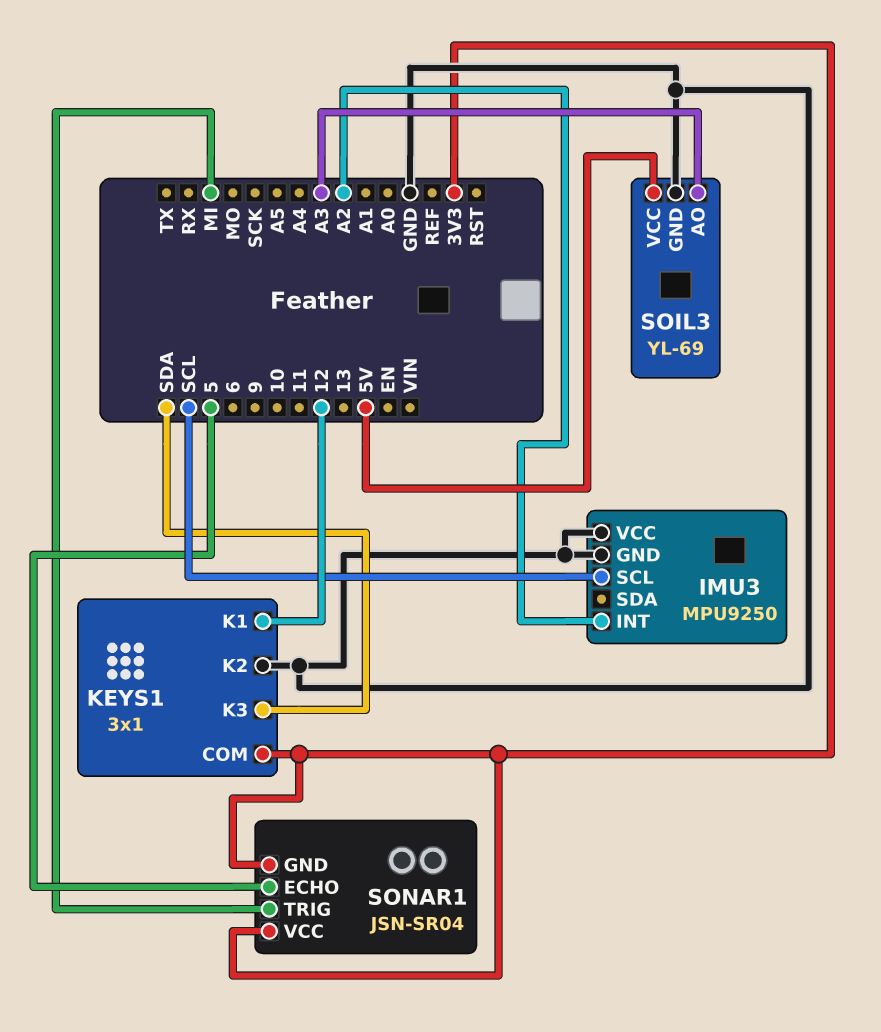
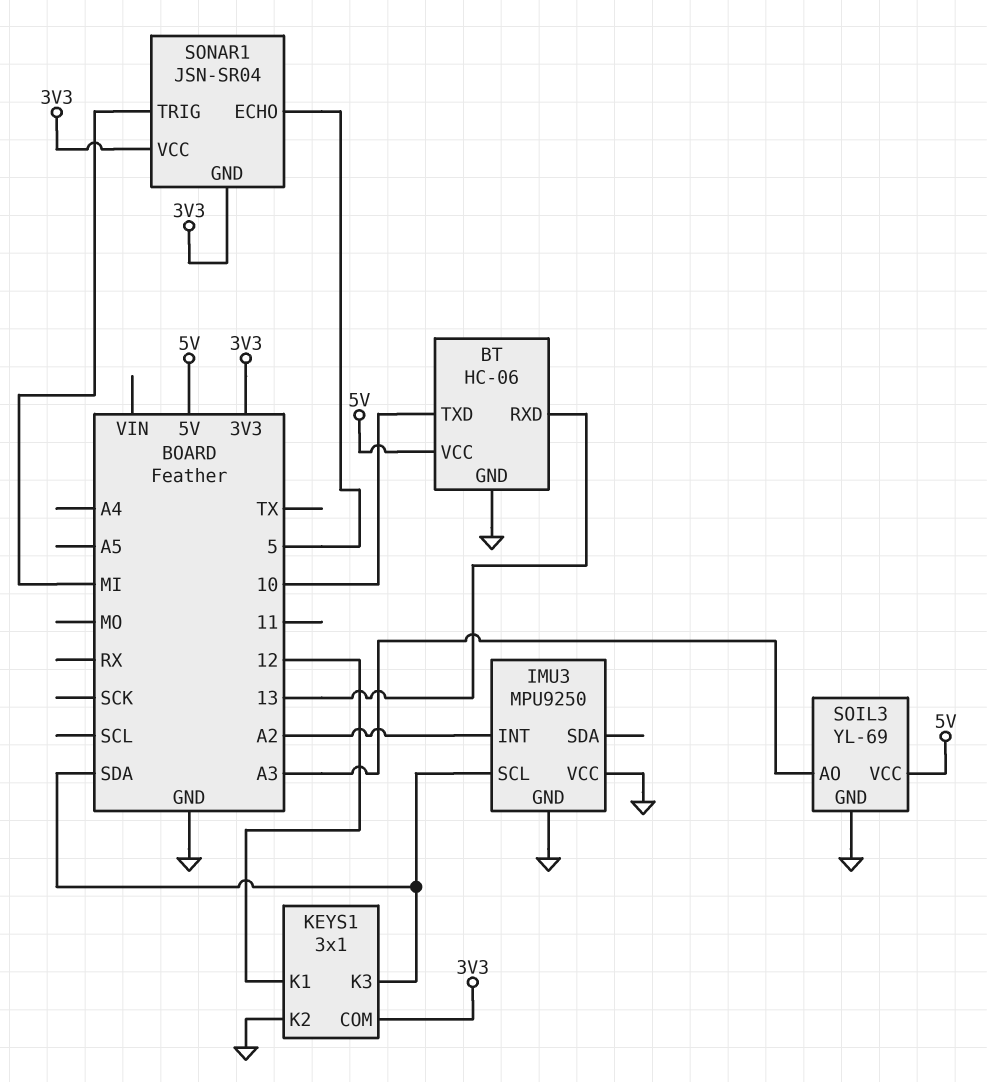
BT: none -> HC-06
BT pin GND: none -> GND
BT pin RXD: none -> 13
BT pin TXD: none -> 10
BT pin VCC: none -> 5V
IMU3 pin SCL: SCL -> SDA

